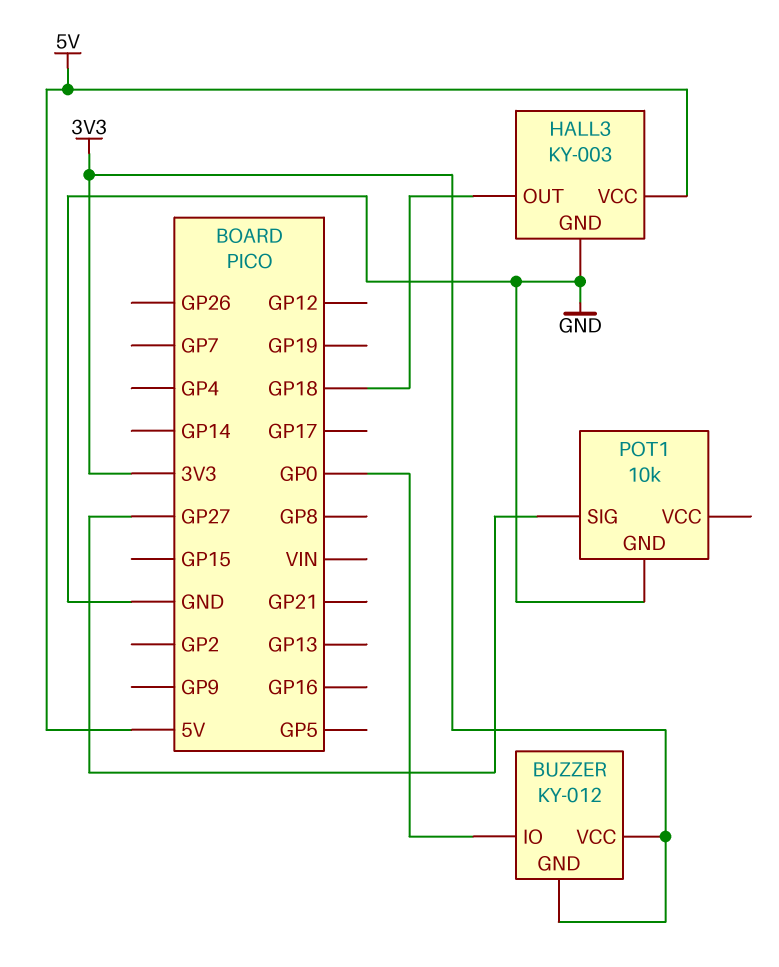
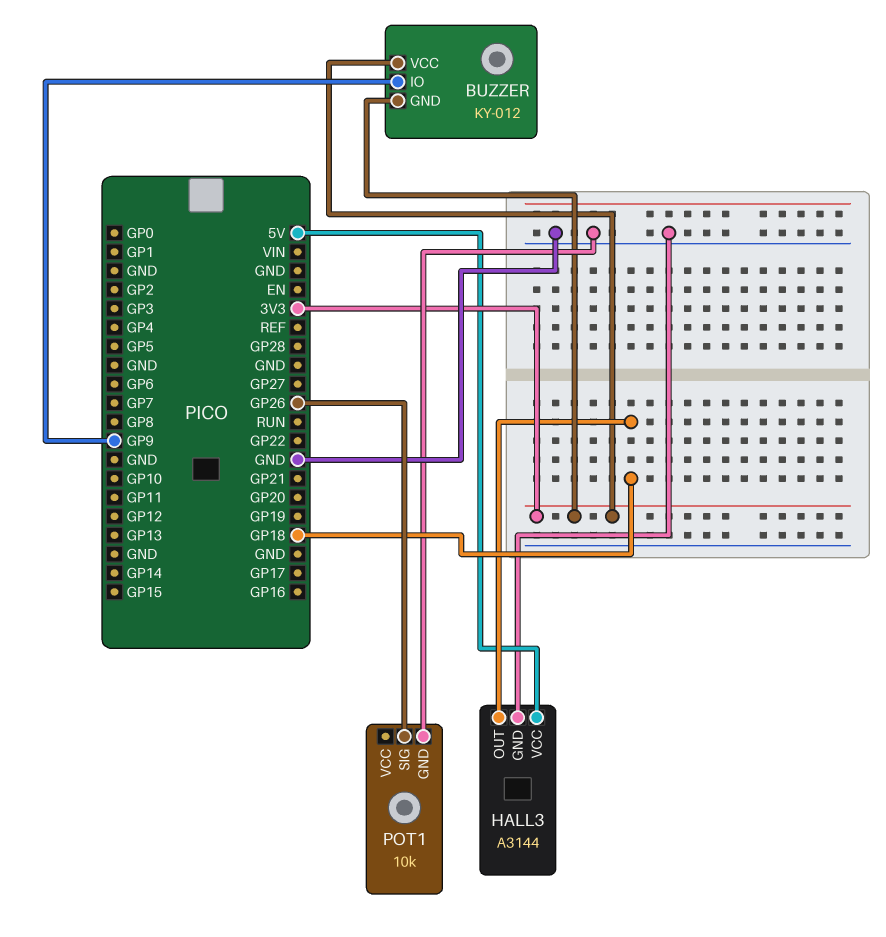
BUZZER pin IO: GP0 -> GP9
HALL3: KY-003 -> A3144
POT1 pin SIG: GP27 -> GP26

